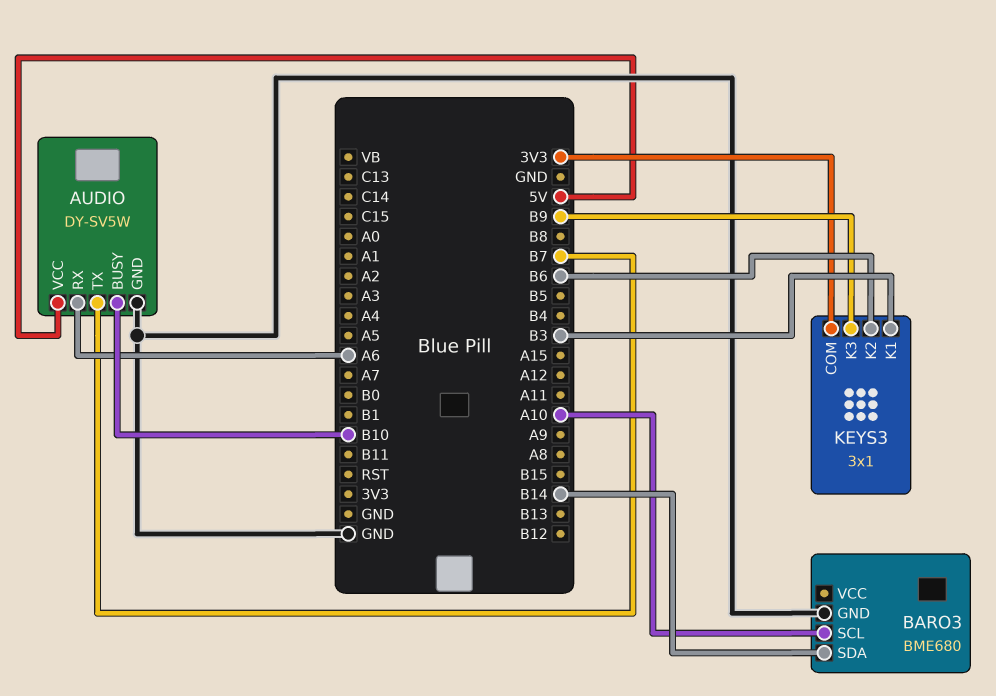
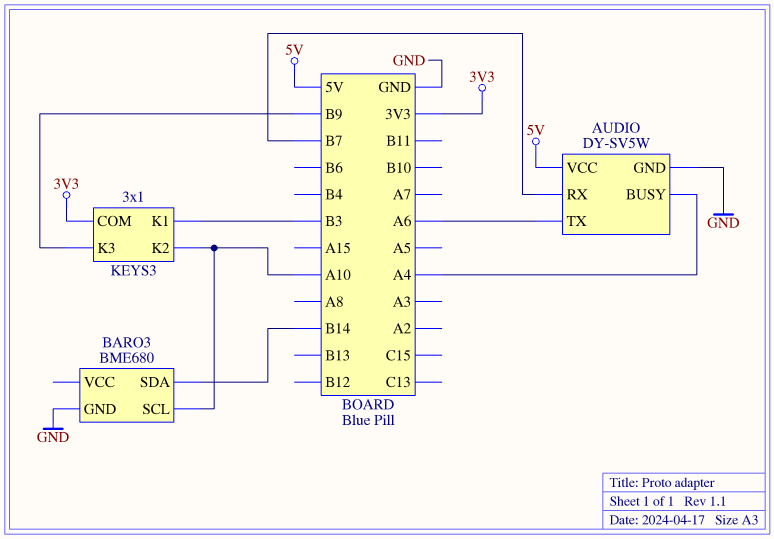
AUDIO pin BUSY: B10 -> A4
AUDIO pin RX: A6 -> B7
AUDIO pin TX: B7 -> A6
KEYS3 pin K2: B6 -> A10

